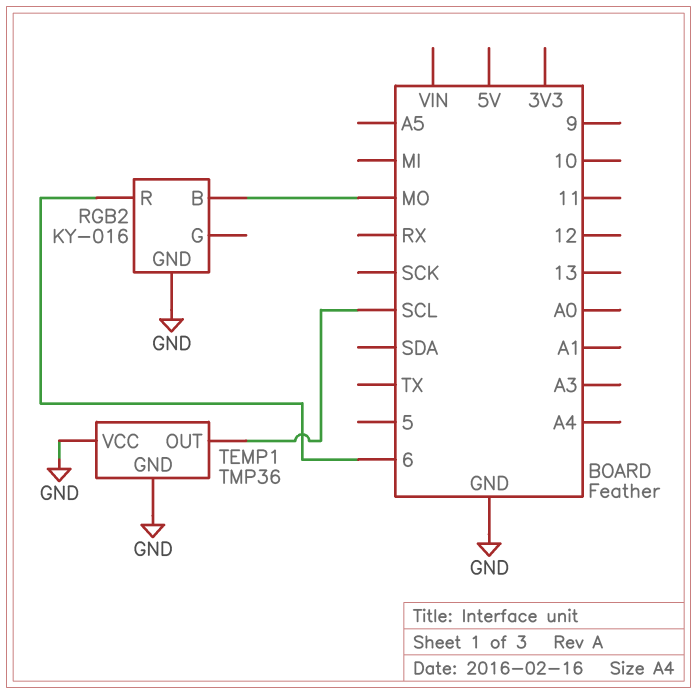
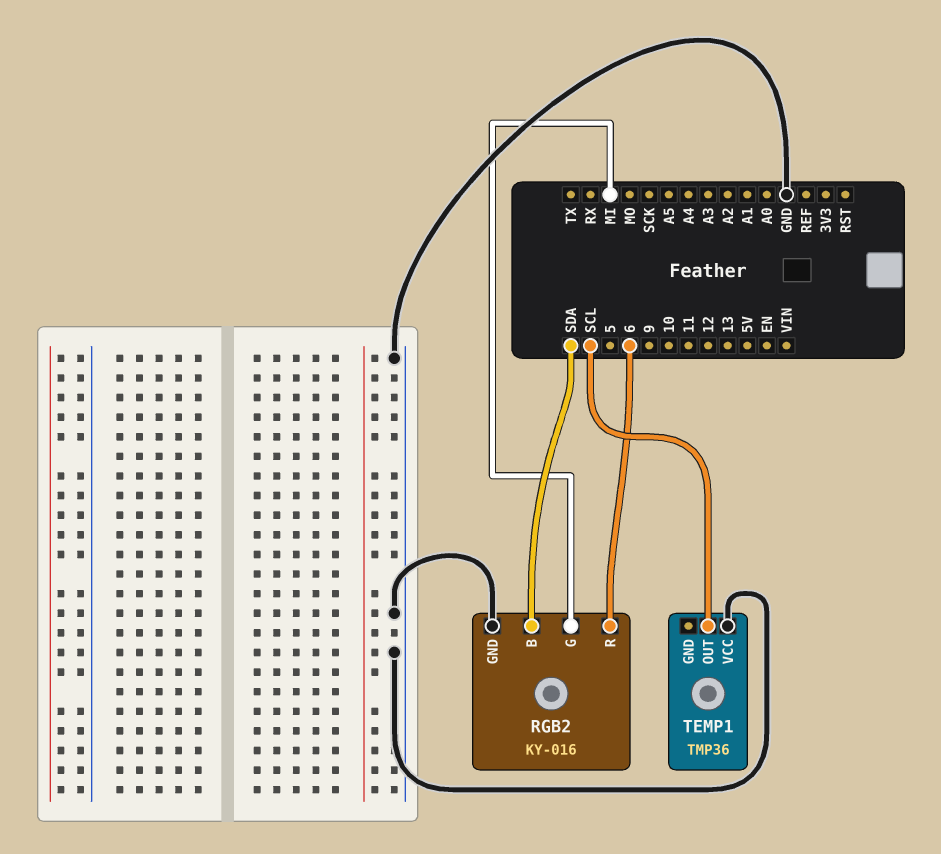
RGB2 pin B: MO -> SDA
RGB2 pin G: none -> MI
TEMP1 pin GND: GND -> none

